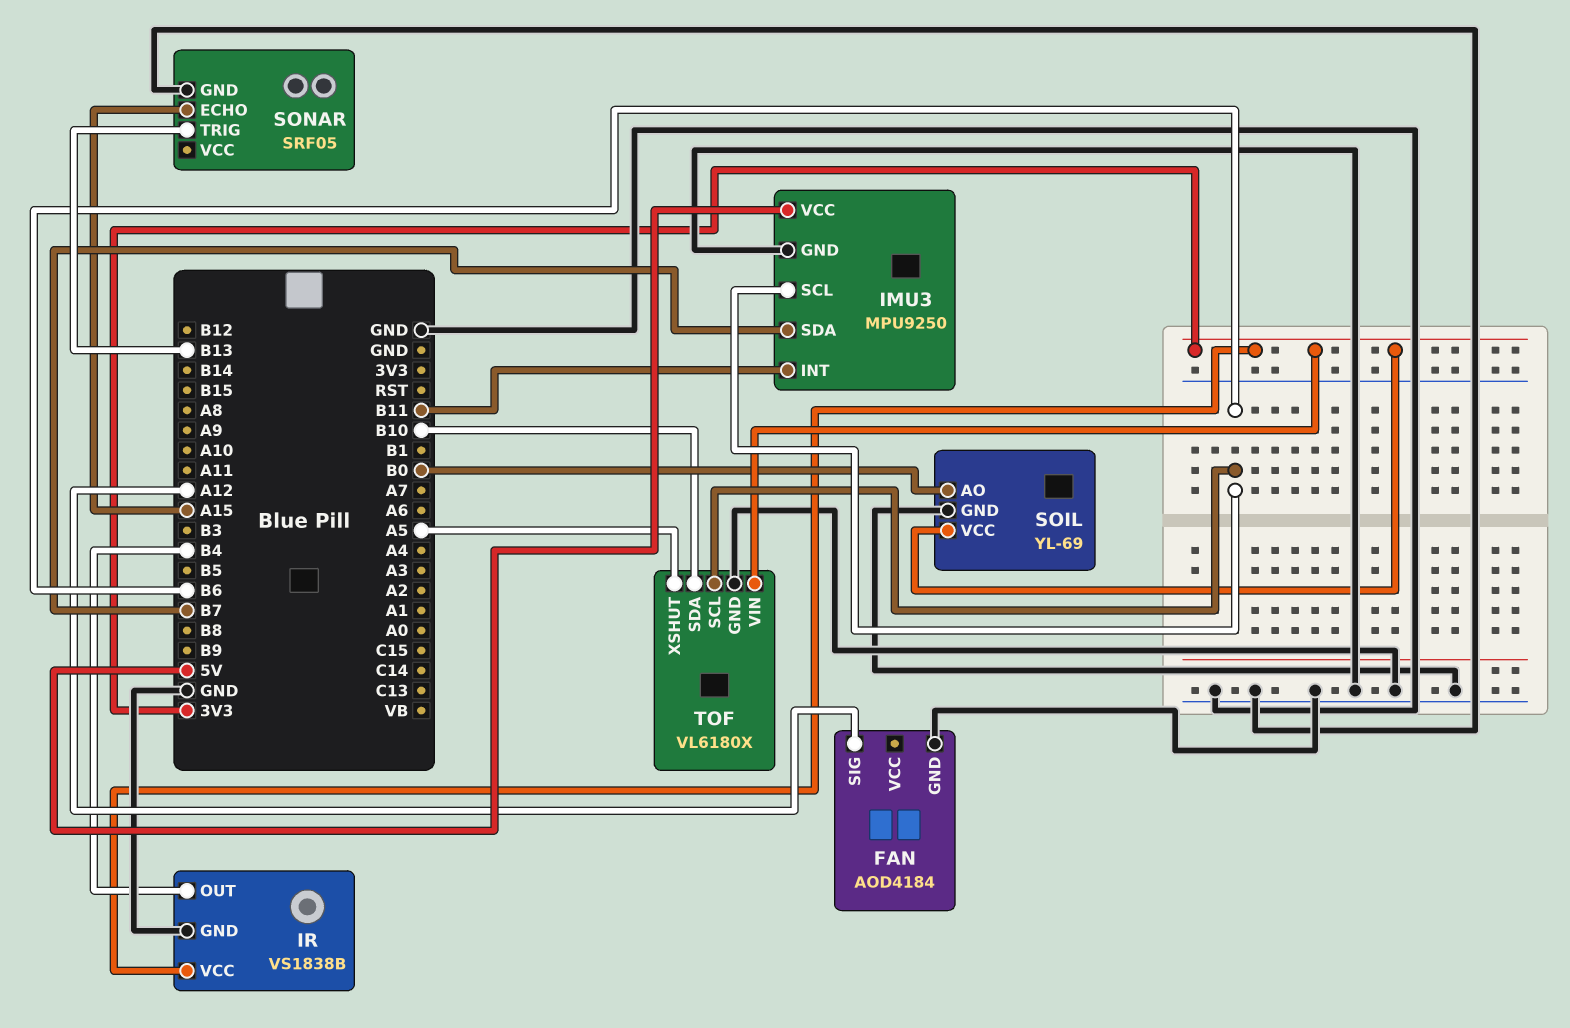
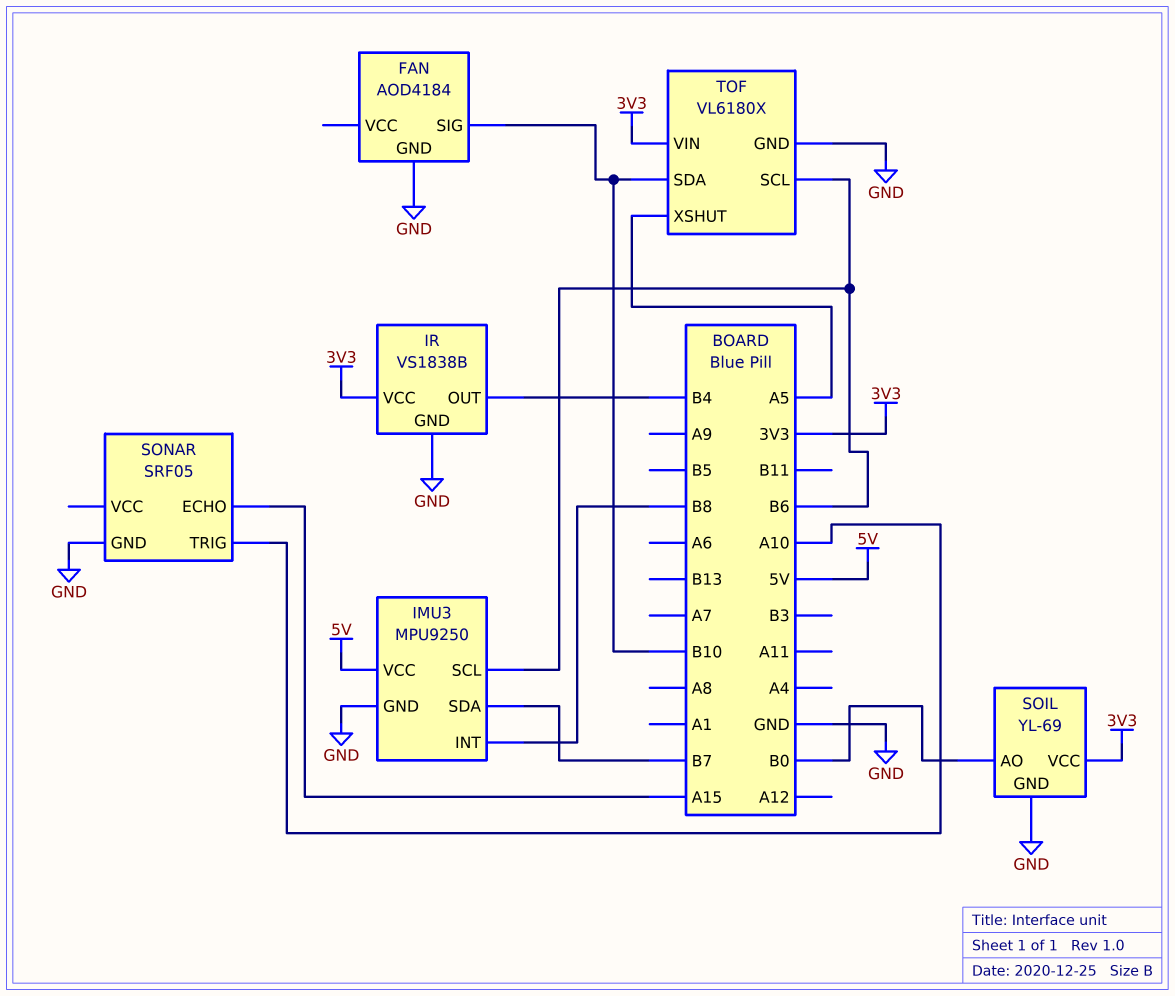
FAN pin SIG: A12 -> B10
IMU3 pin INT: B11 -> B8
SONAR pin TRIG: B13 -> A10

